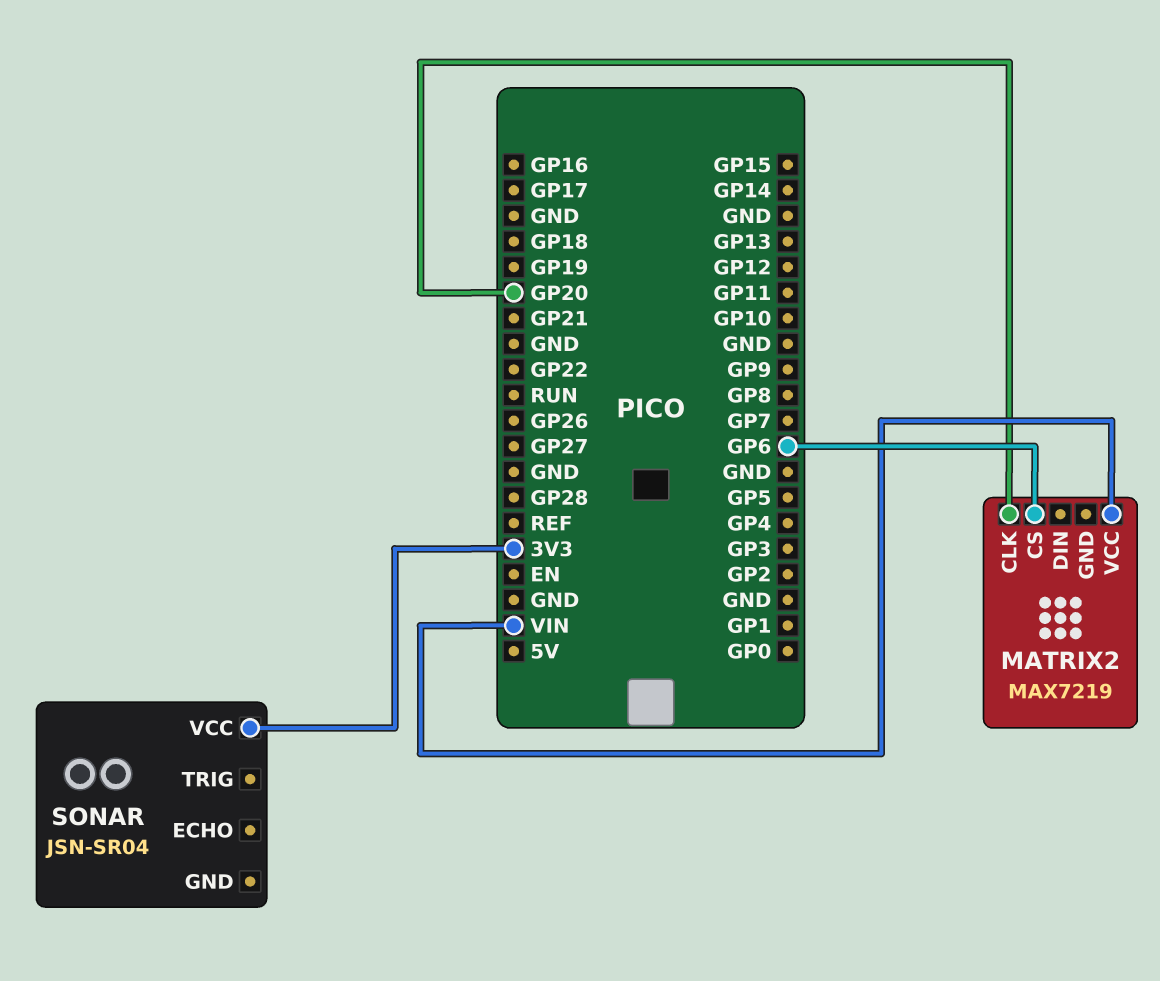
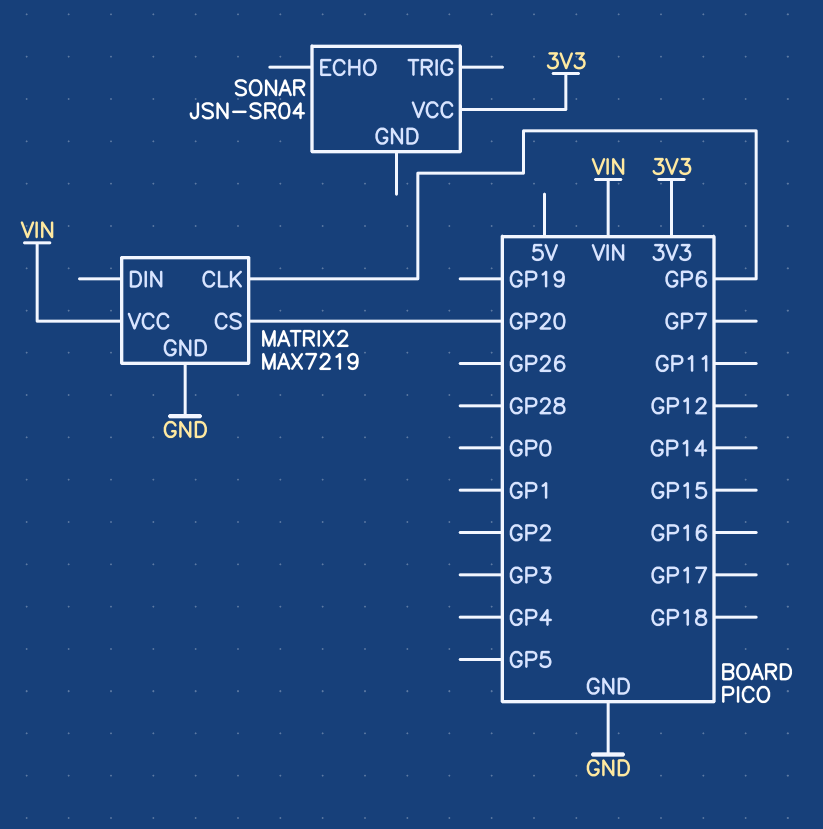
MATRIX2 pin CLK: GP20 -> GP6
MATRIX2 pin CS: GP6 -> GP20
MATRIX2 pin GND: none -> GND

